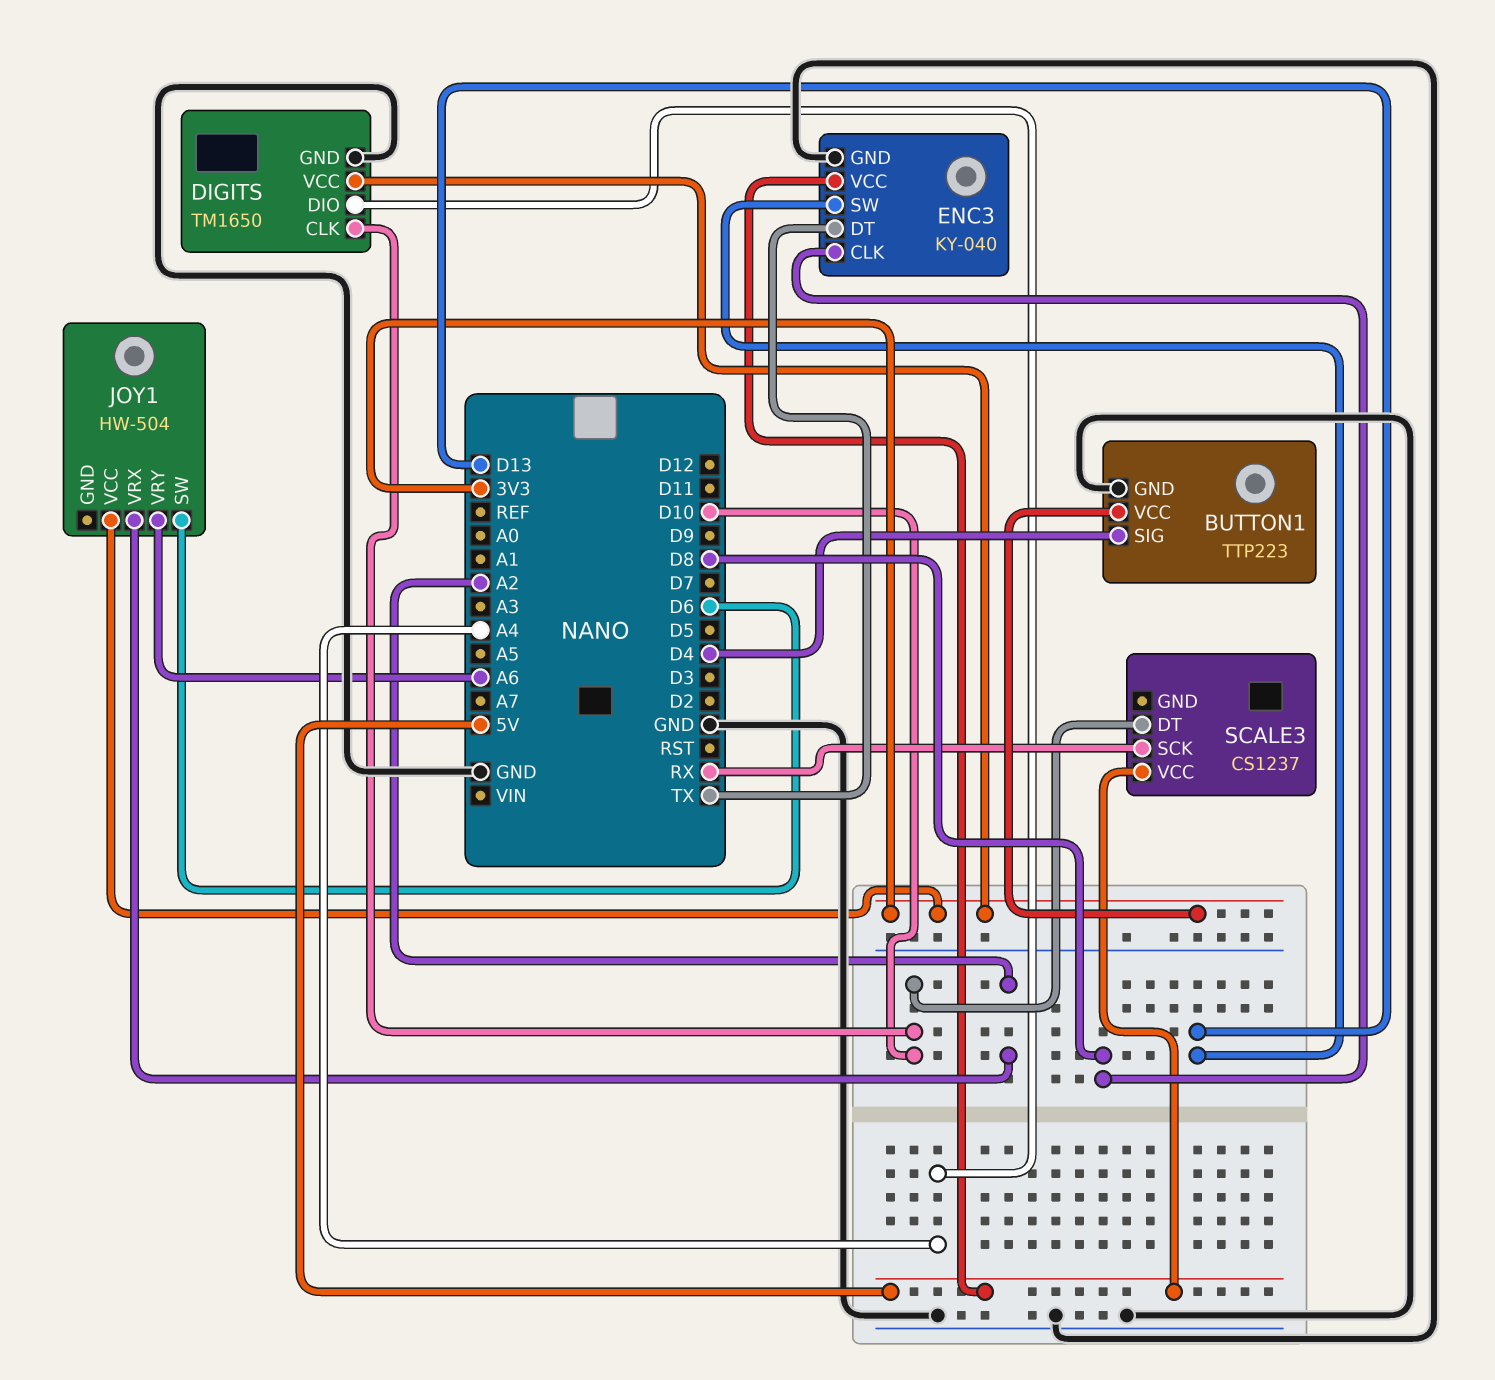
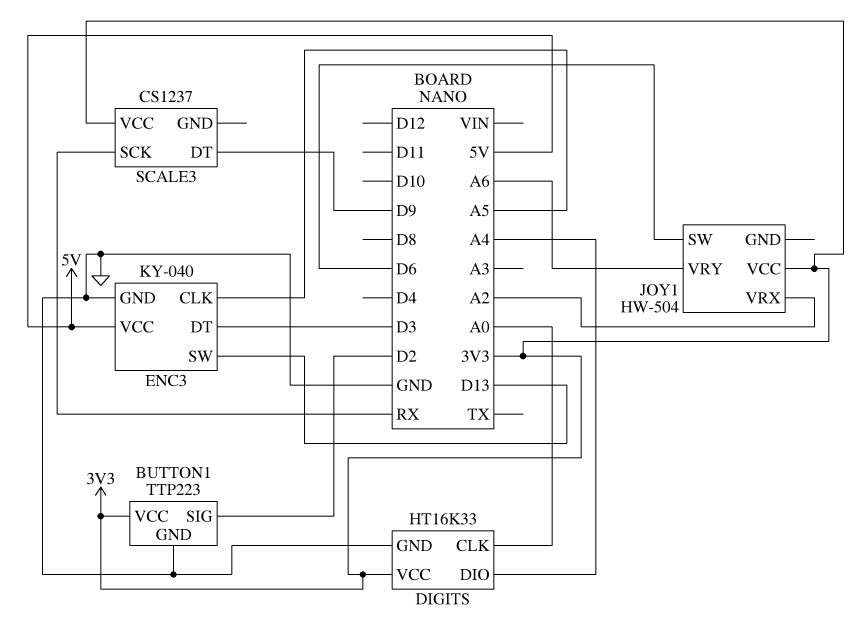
BUTTON1 pin SIG: D4 -> D2
DIGITS: TM1650 -> HT16K33
DIGITS pin CLK: D10 -> A0
ENC3 pin CLK: D8 -> A5
ENC3 pin DT: TX -> D3
SCALE3 pin DT: D10 -> D9
SCALE3 pin VCC: 5V -> 3V3

